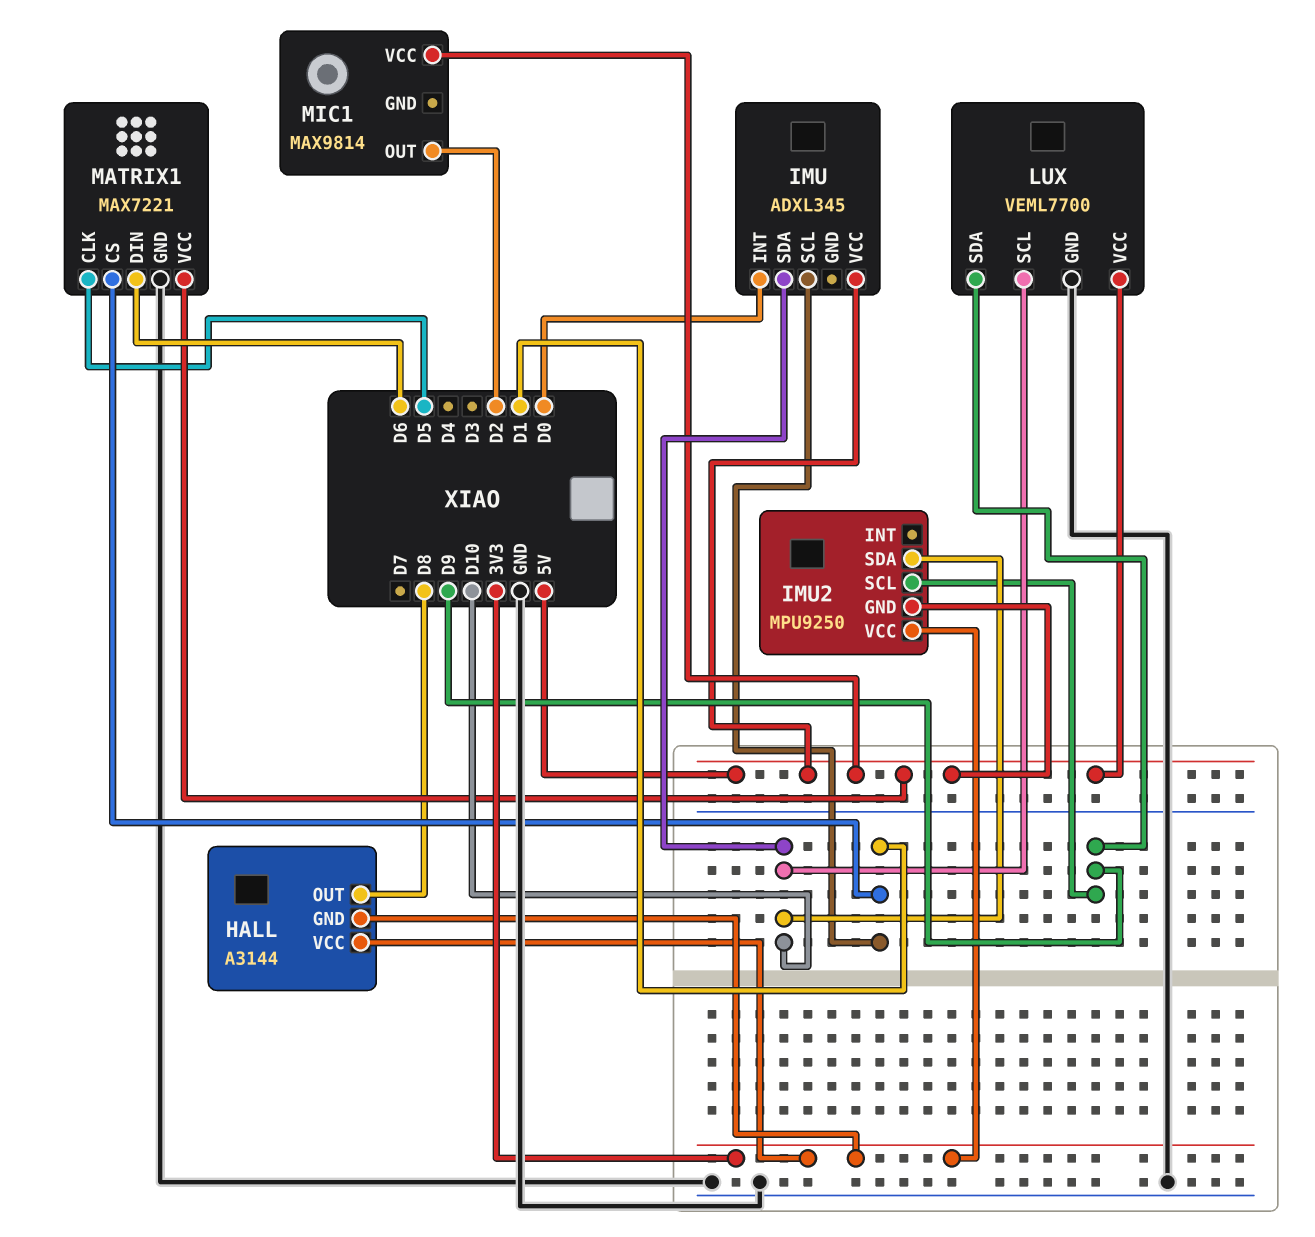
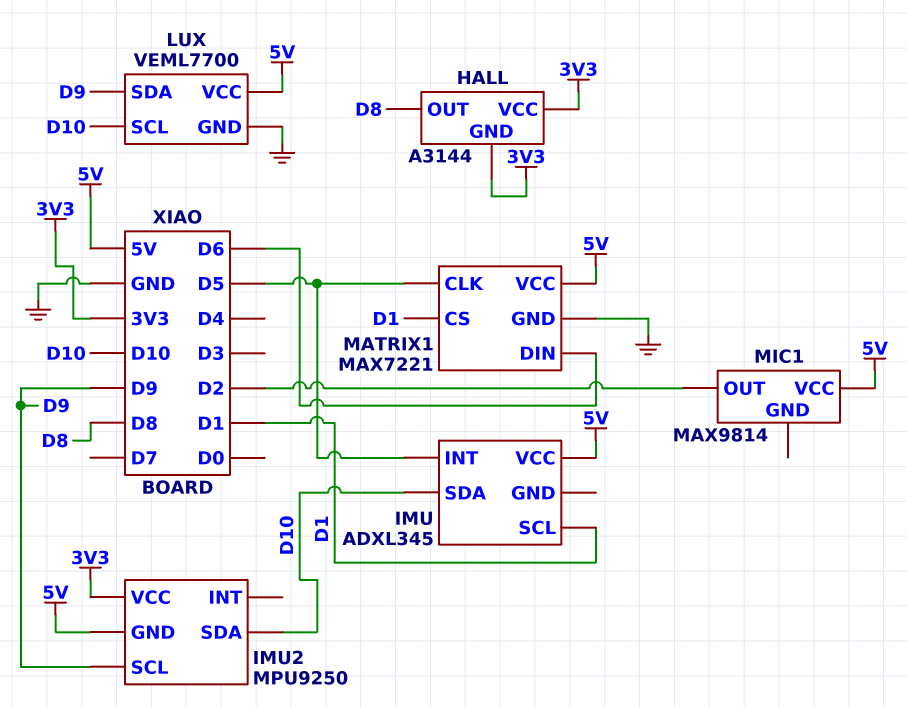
IMU pin INT: D0 -> D5

